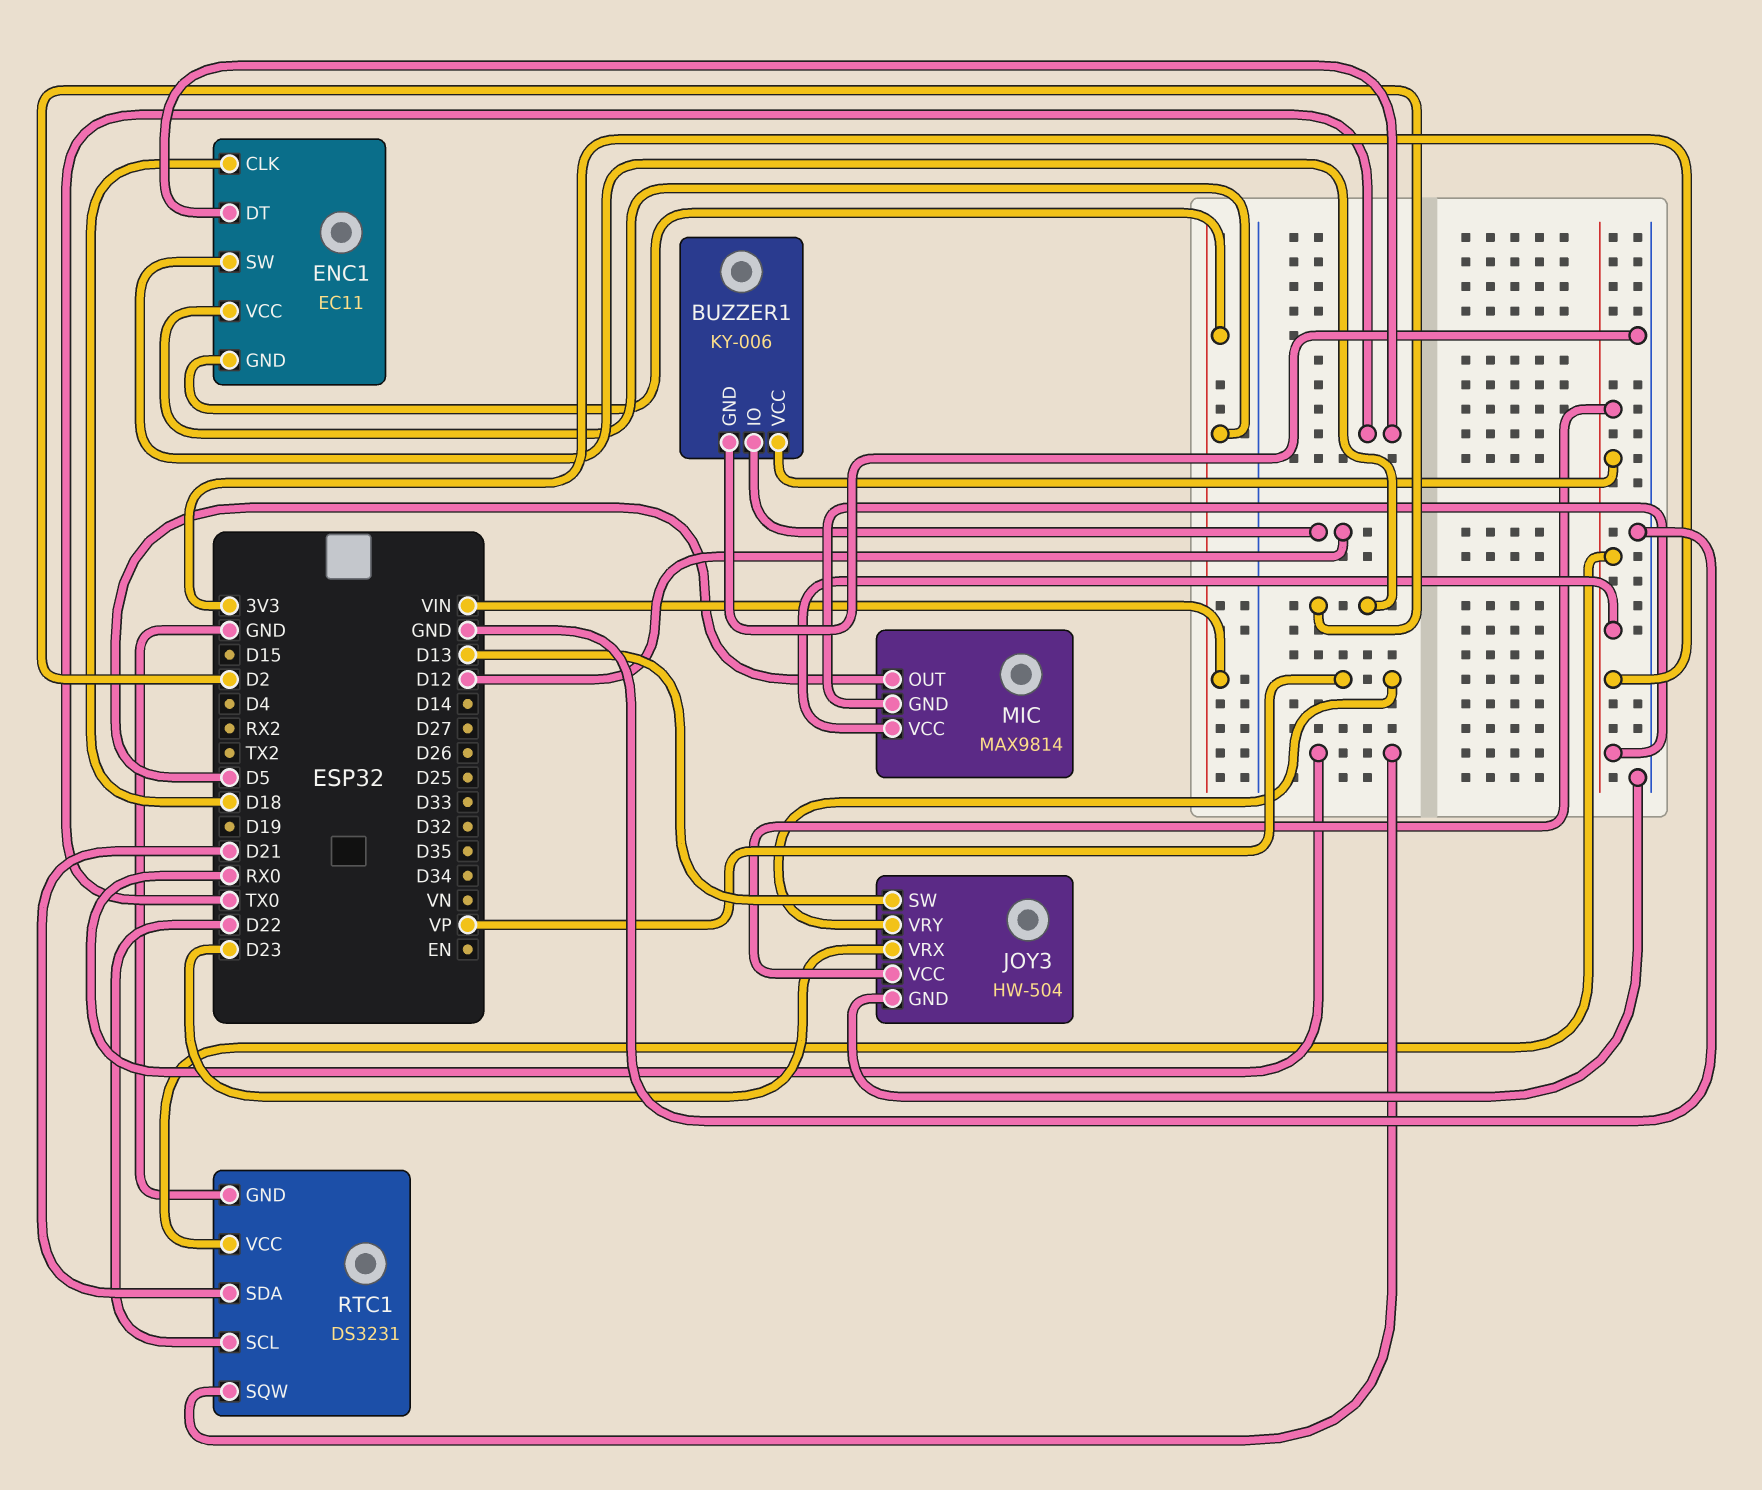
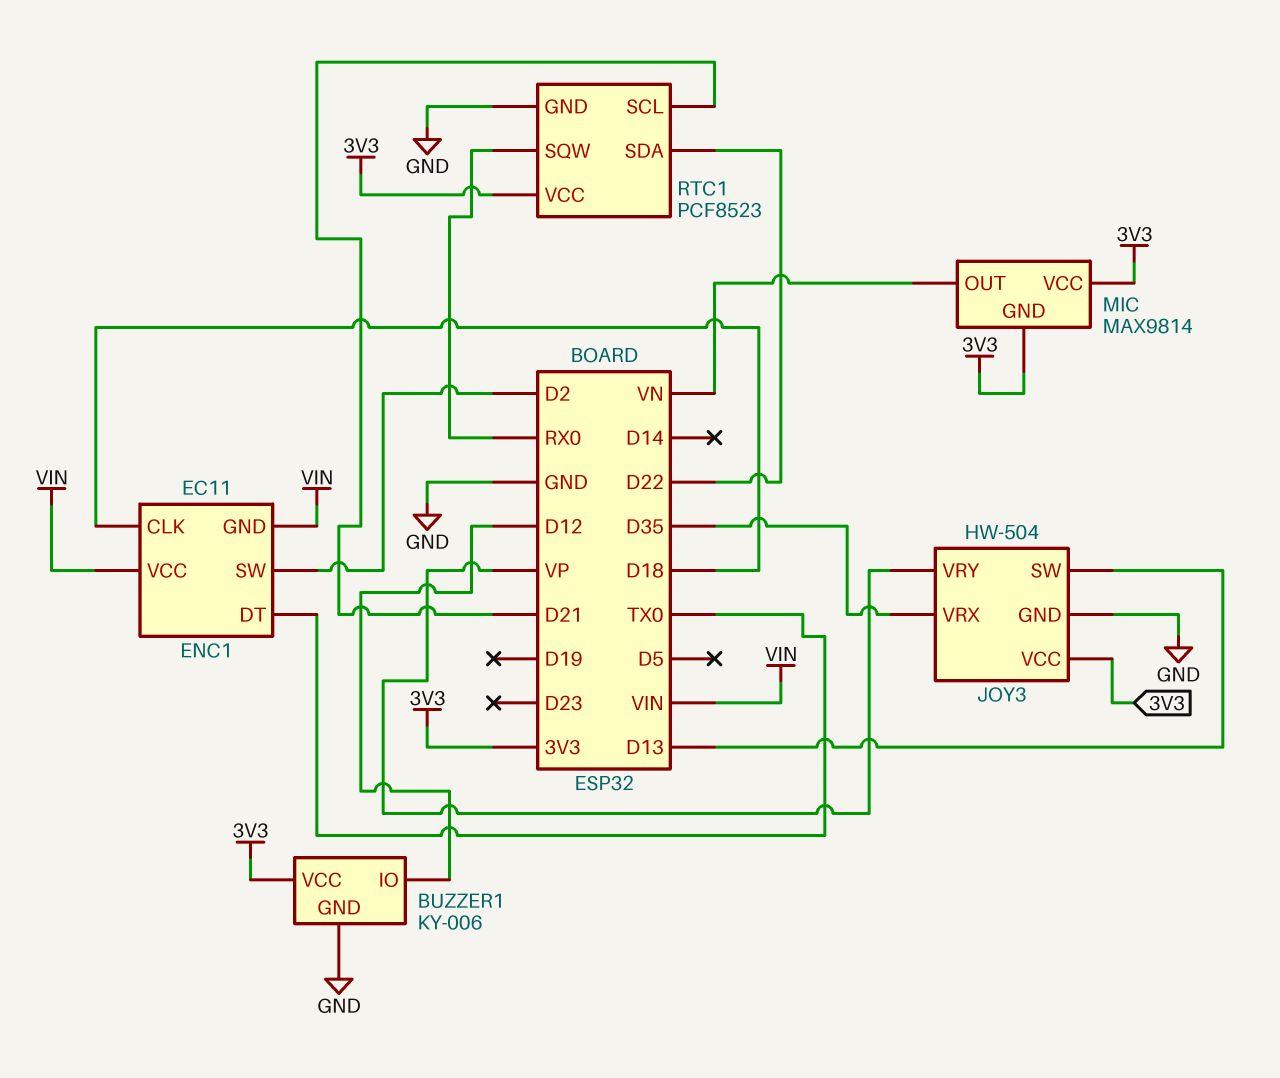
JOY3 pin VRX: D23 -> D35
MIC pin OUT: D5 -> VN
RTC1: DS3231 -> PCF8523
RTC1 pin SCL: D22 -> D21
RTC1 pin SDA: D21 -> D22

